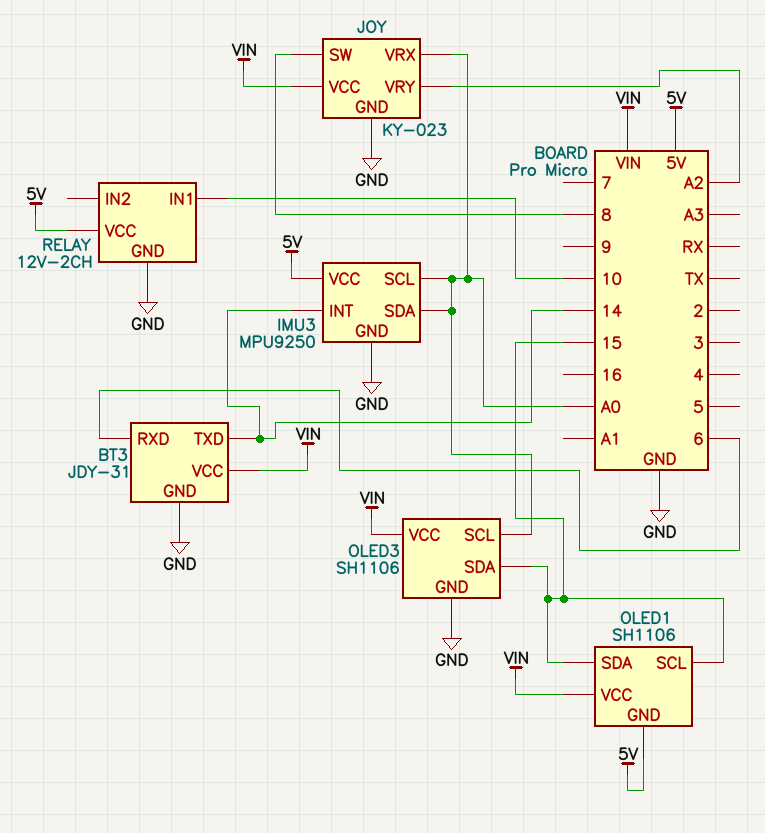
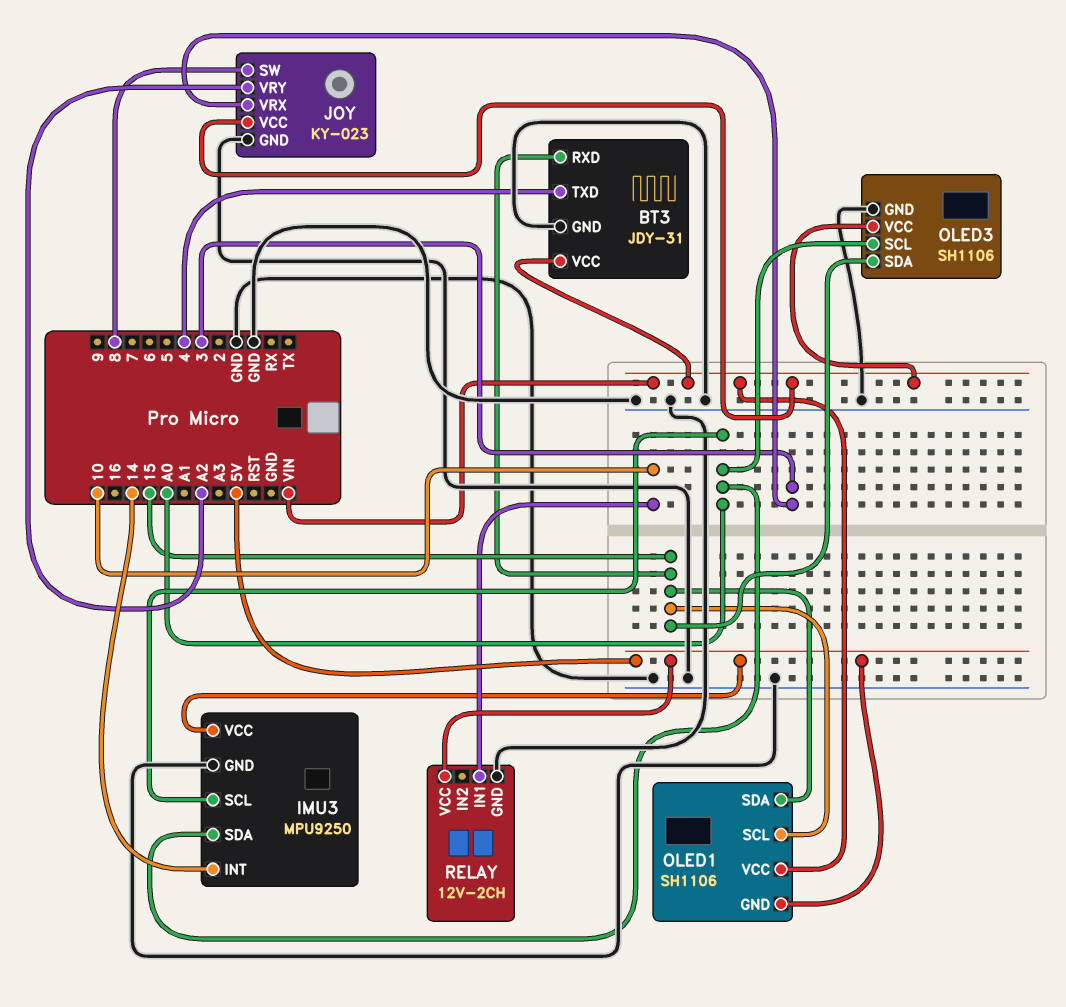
BT3 pin RXD: 6 -> 15
BT3 pin TXD: 14 -> 4
JOY pin VRX: A0 -> 3

